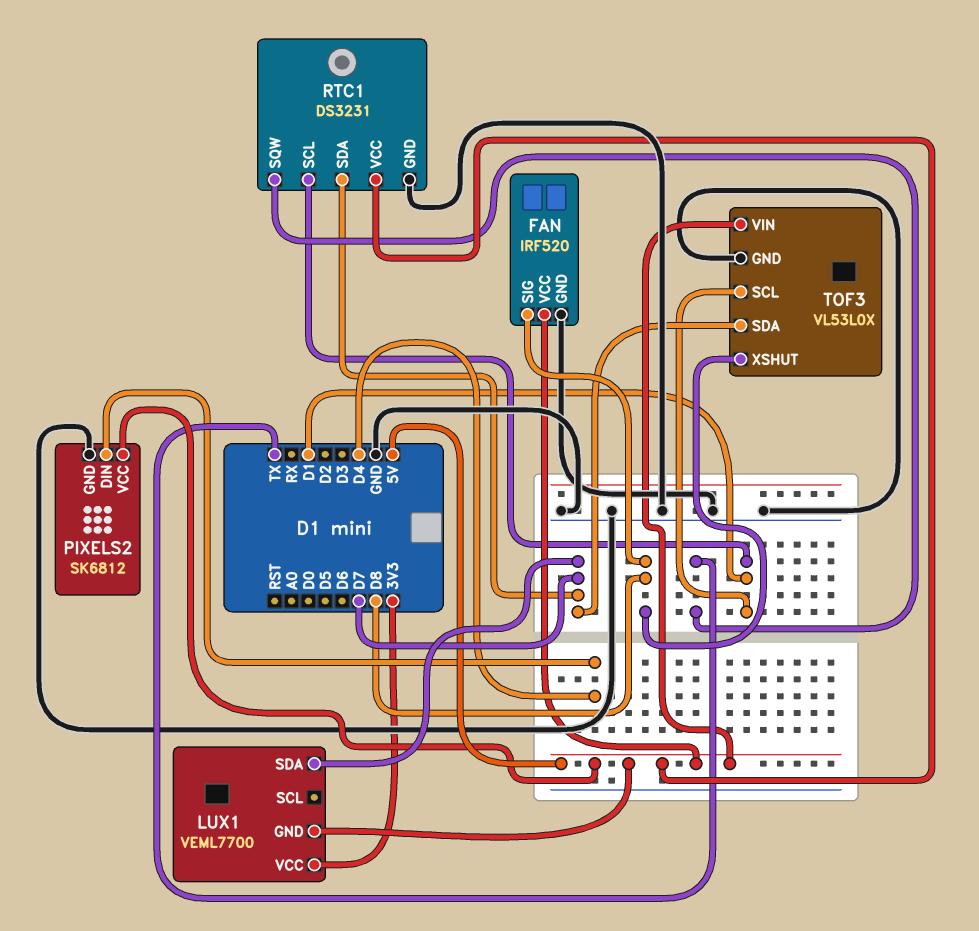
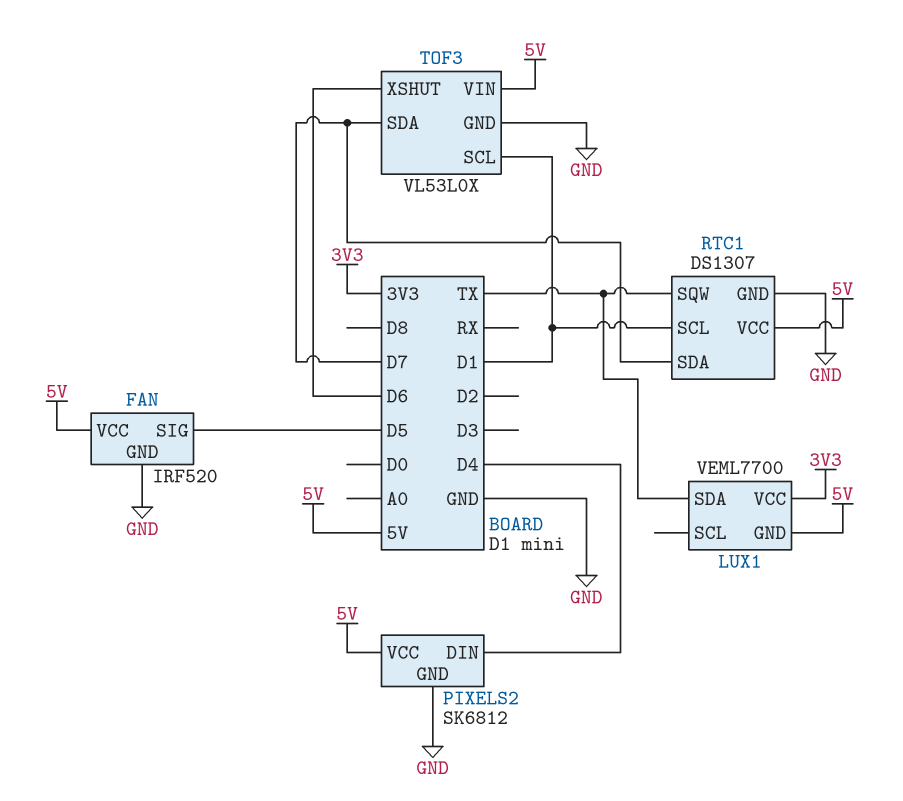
FAN pin SIG: D8 -> D5
LUX1 pin SDA: D7 -> TX
RTC1: DS3231 -> DS1307
TOF3 pin XSHUT: D8 -> D6

